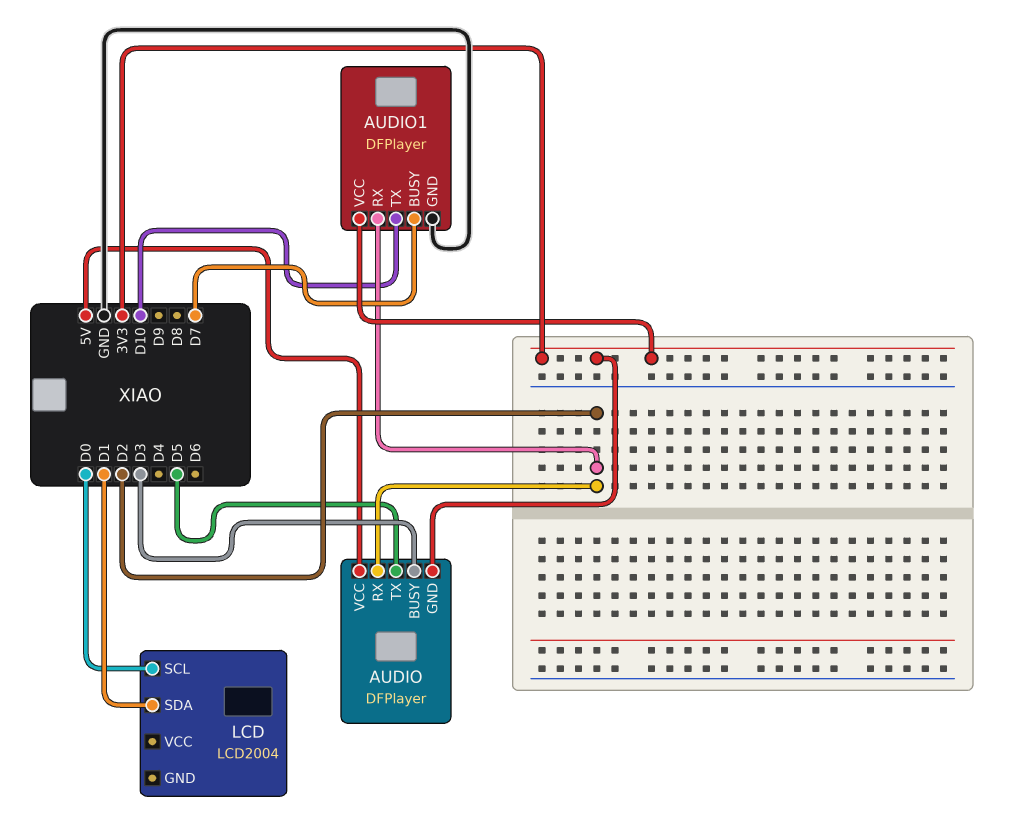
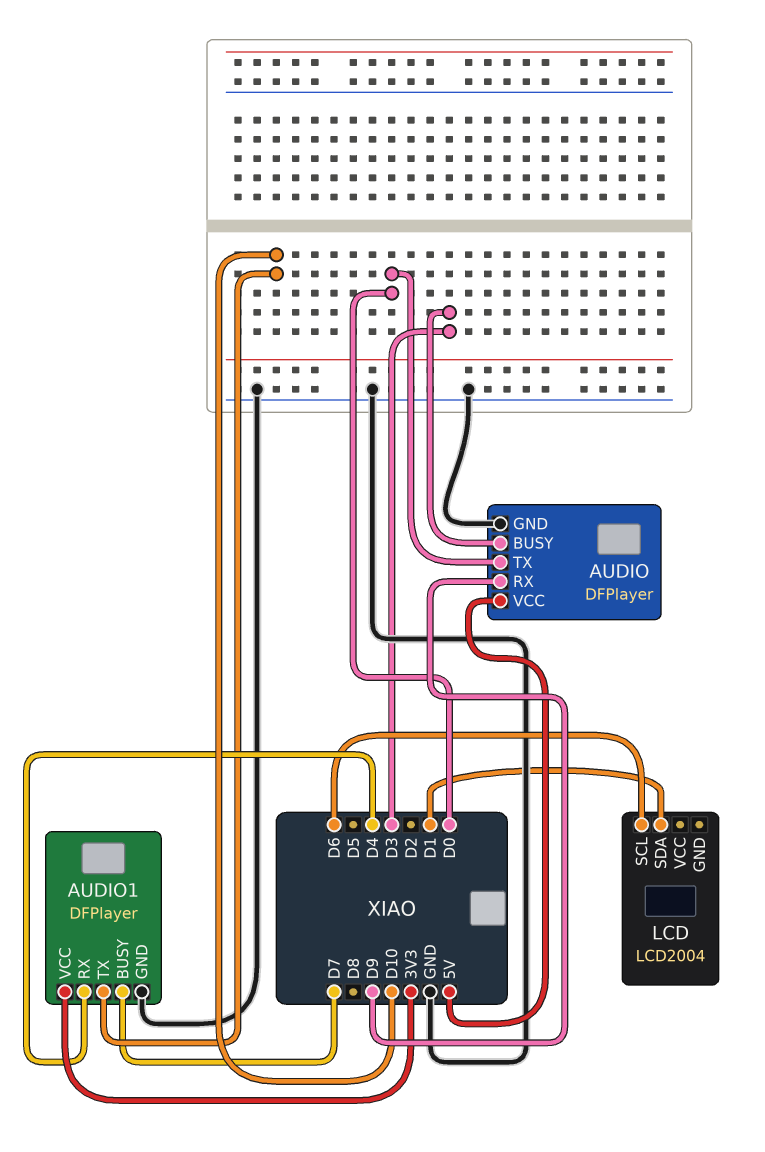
AUDIO pin GND: 3V3 -> GND
AUDIO pin RX: D2 -> D9
AUDIO pin TX: D5 -> D0
AUDIO1 pin RX: D2 -> D4
LCD pin SCL: D0 -> D6

